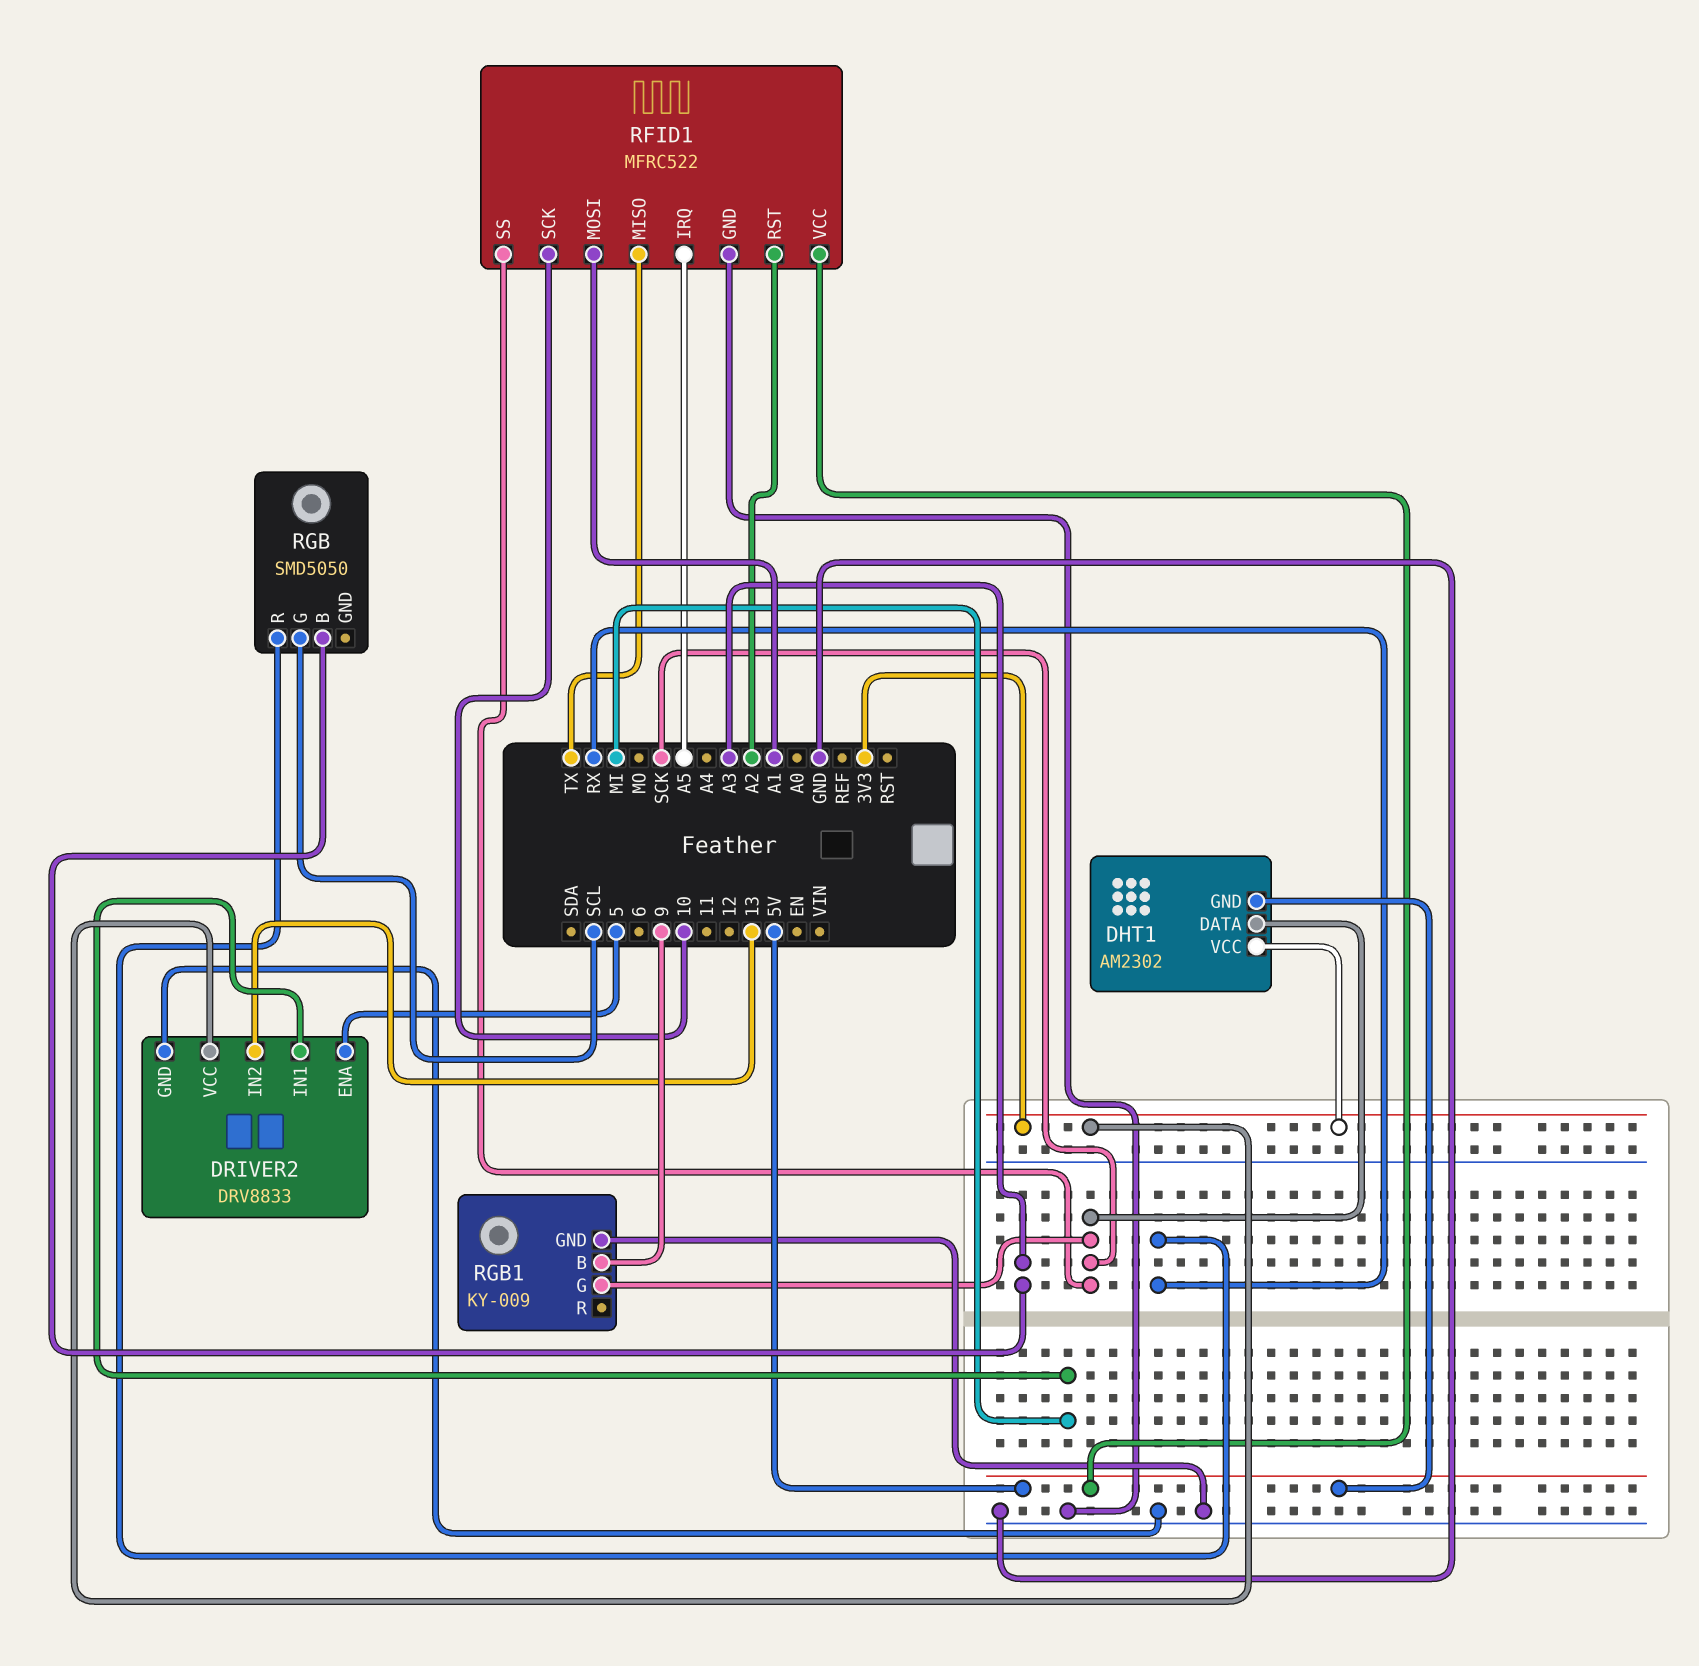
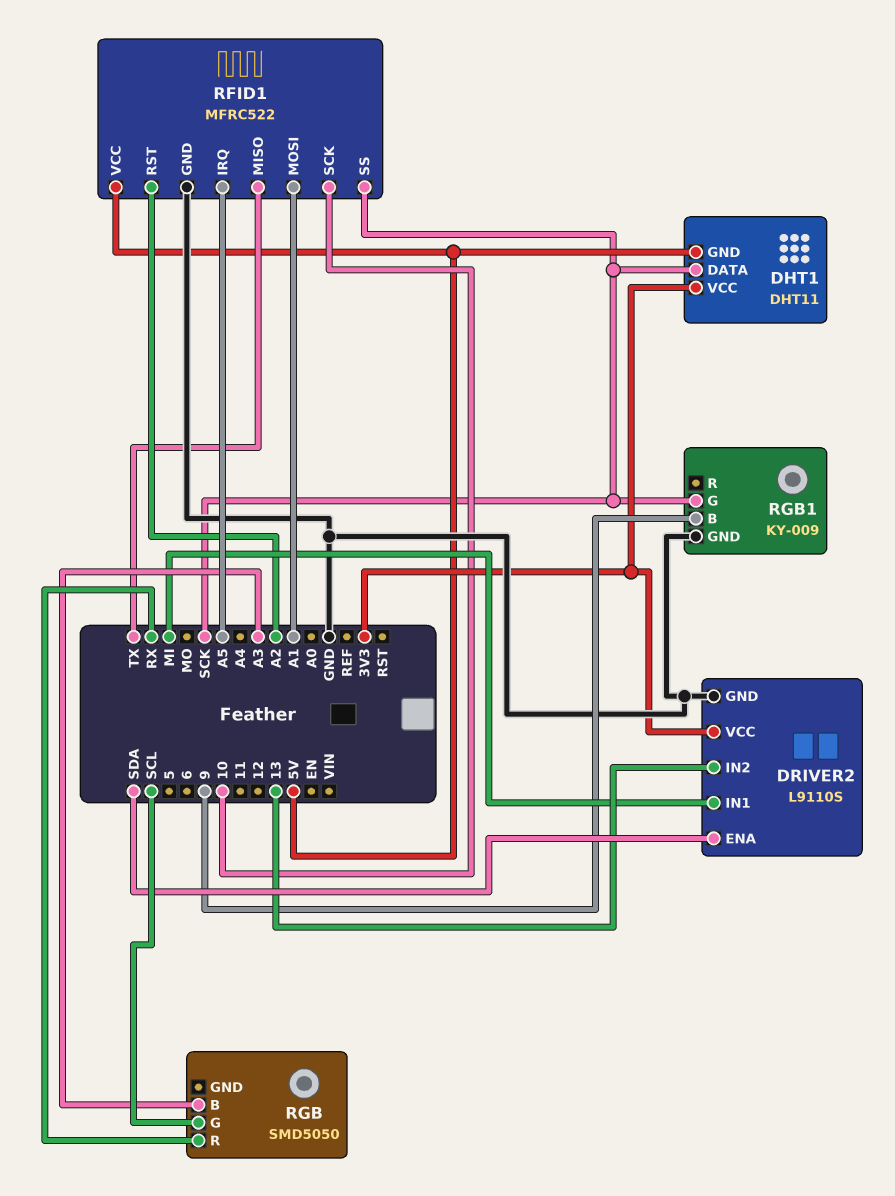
DHT1: AM2302 -> DHT11
DRIVER2: DRV8833 -> L9110S
DRIVER2 pin ENA: 5 -> SDA

